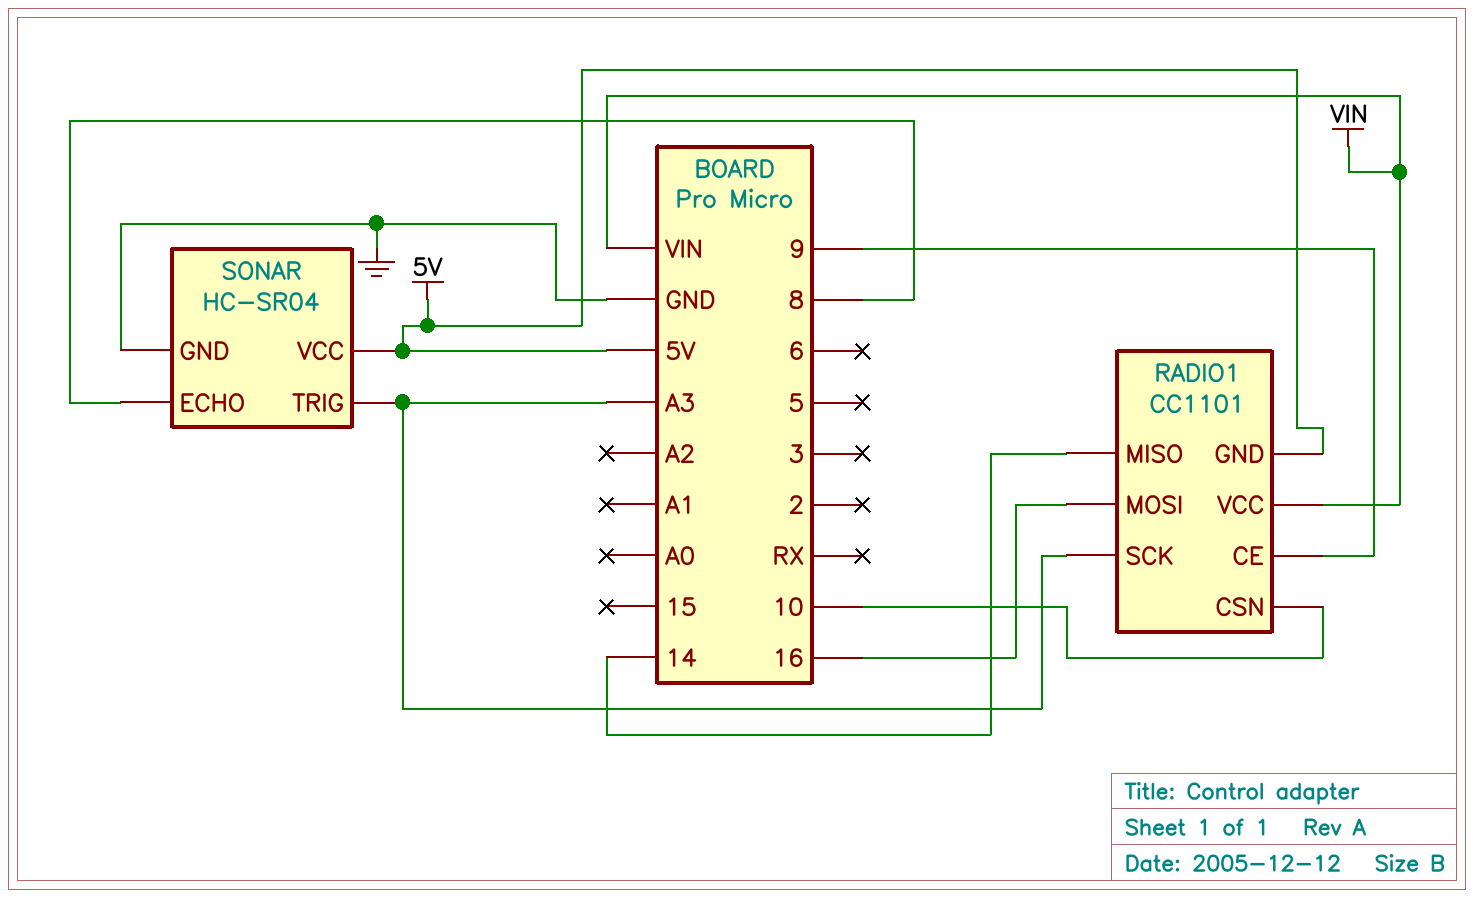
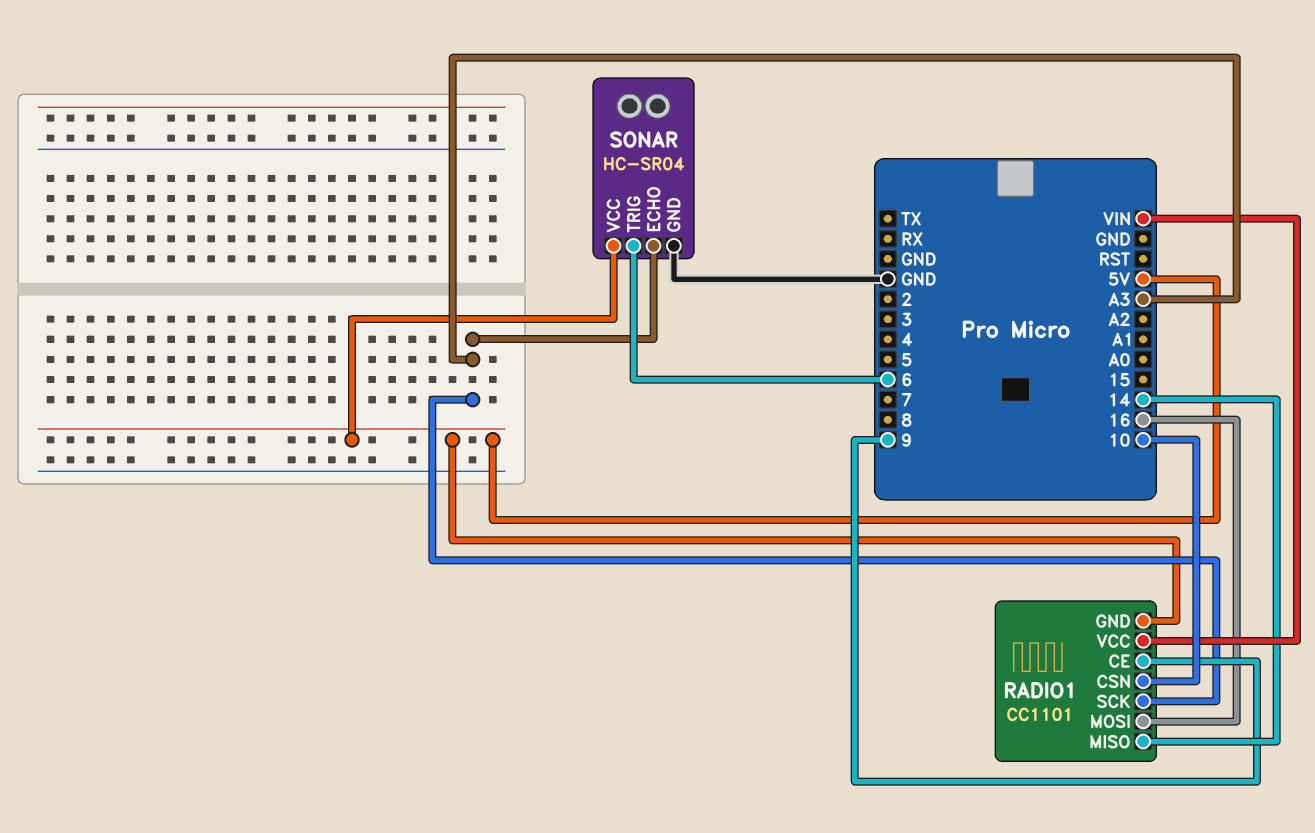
SONAR pin ECHO: 8 -> A3
SONAR pin TRIG: A3 -> 6

